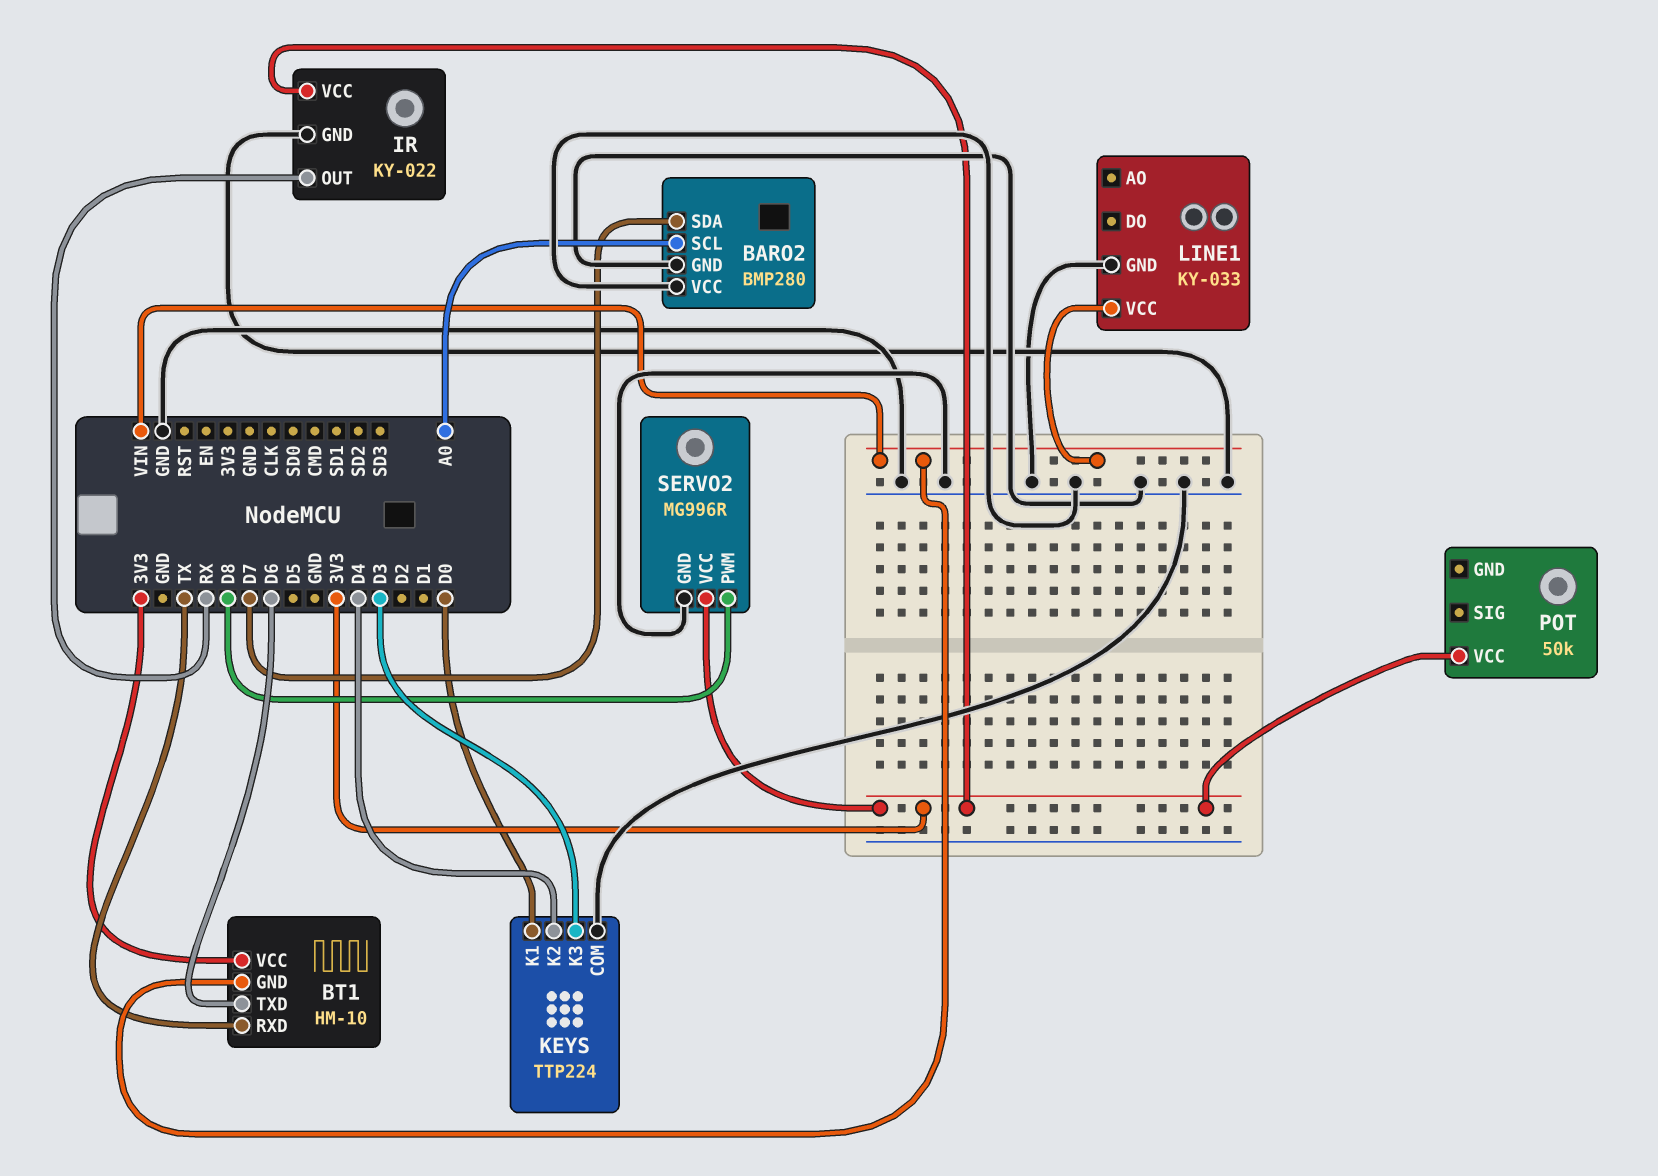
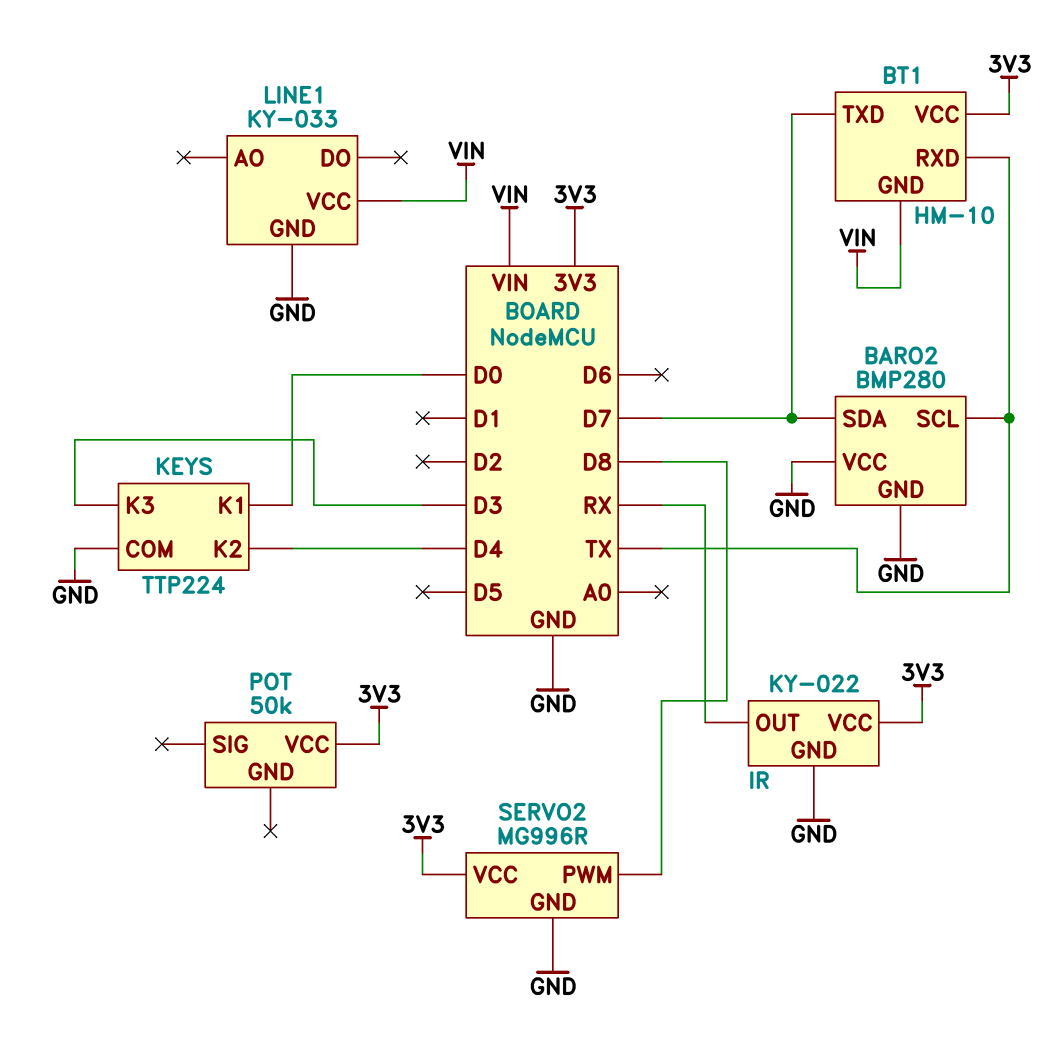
BARO2 pin SCL: A0 -> TX
BT1 pin TXD: D6 -> D7

